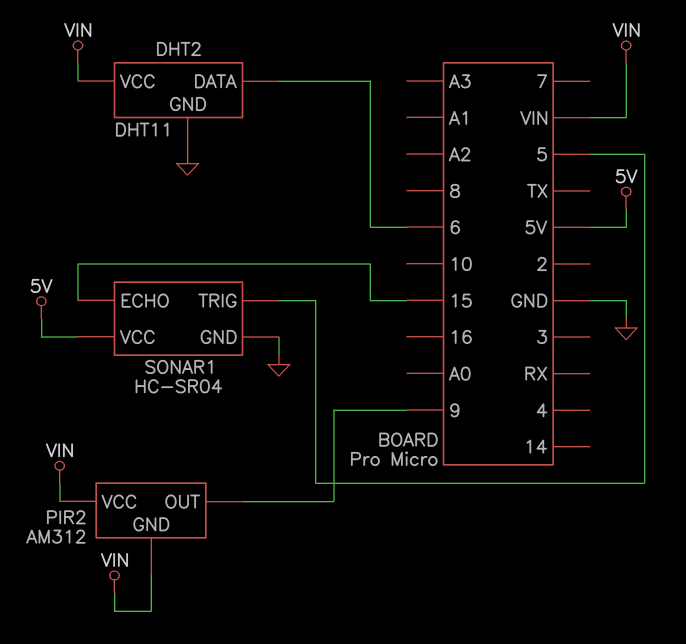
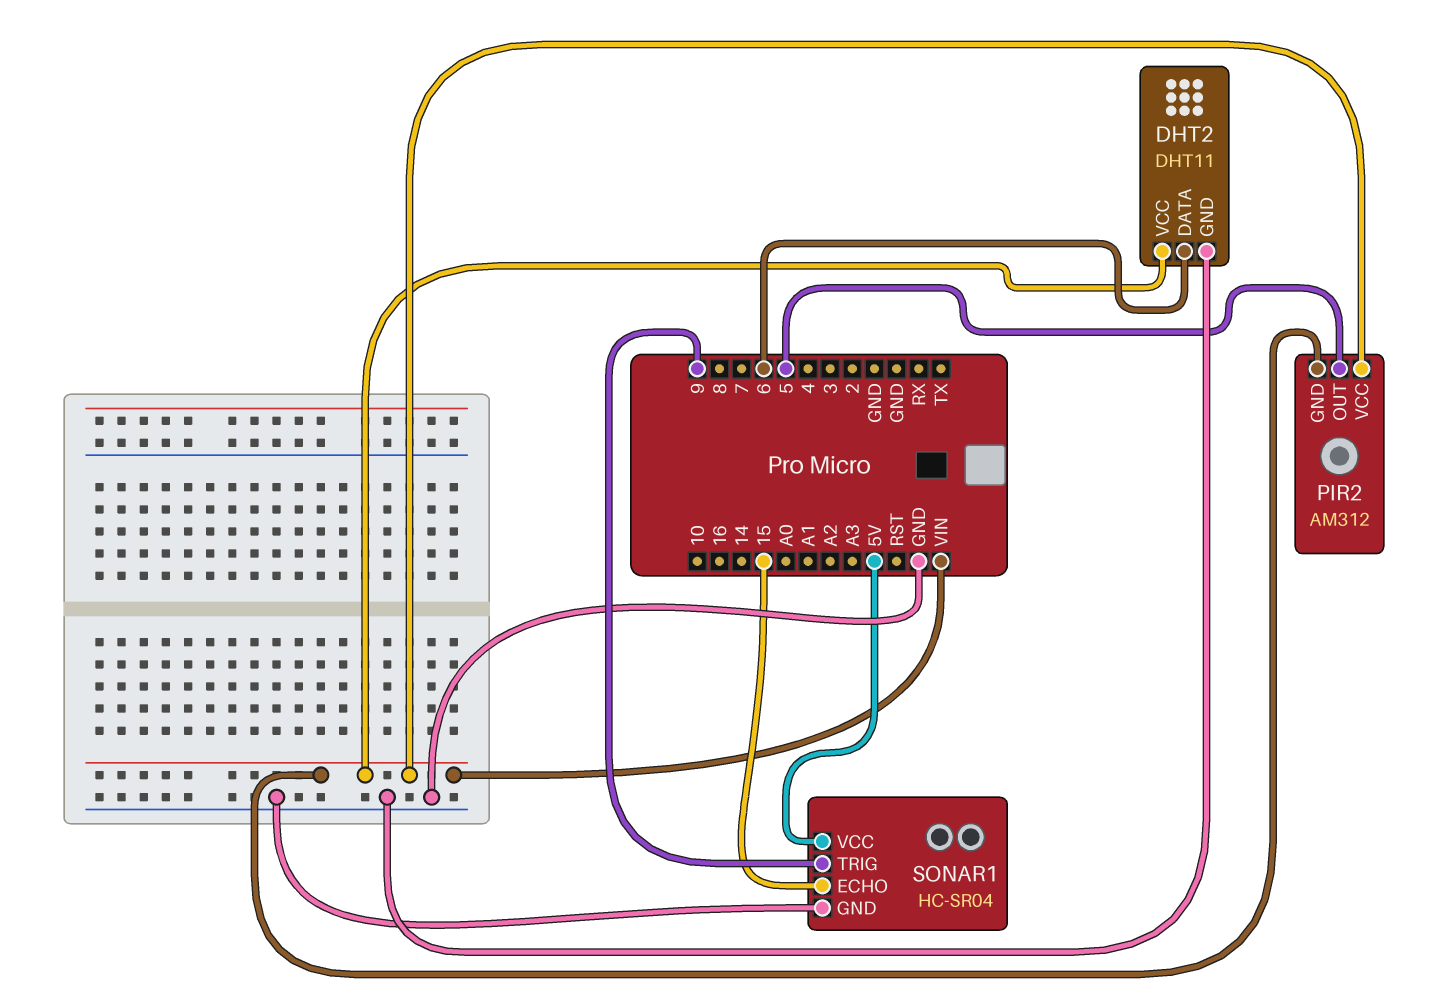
PIR2 pin OUT: 9 -> 5
SONAR1 pin TRIG: 5 -> 9

